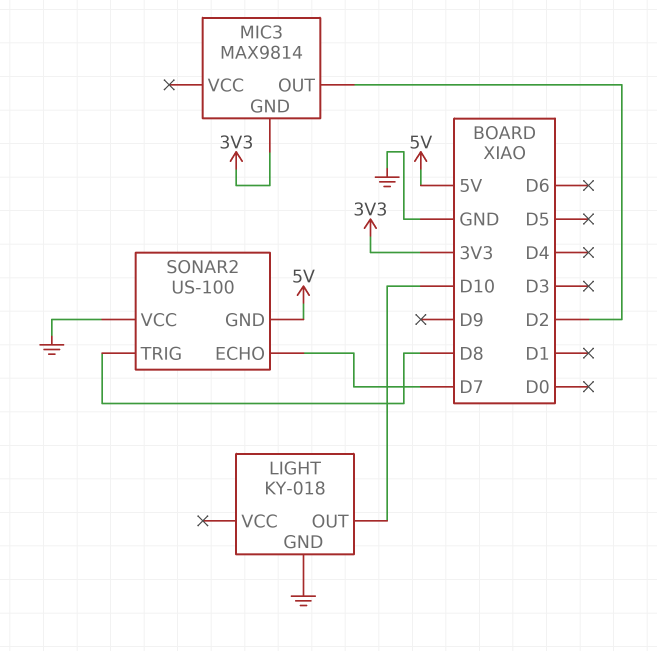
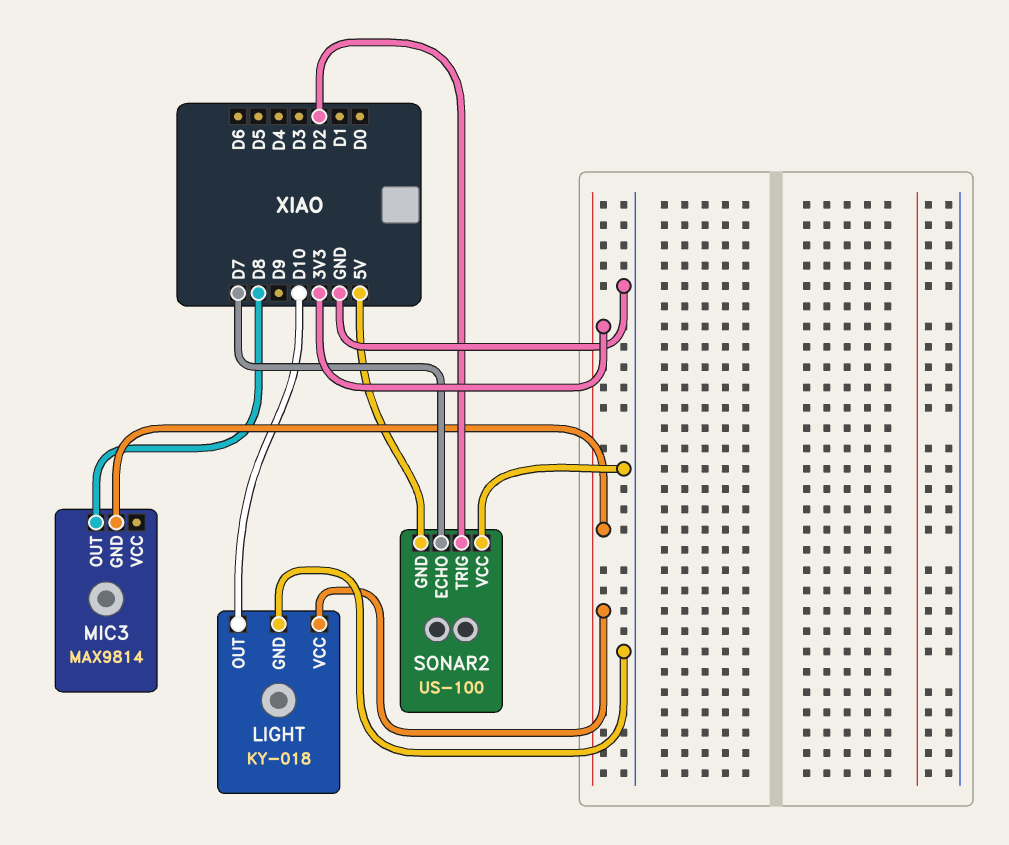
LIGHT pin VCC: none -> 3V3
MIC3 pin OUT: D2 -> D8
SONAR2 pin TRIG: D8 -> D2

